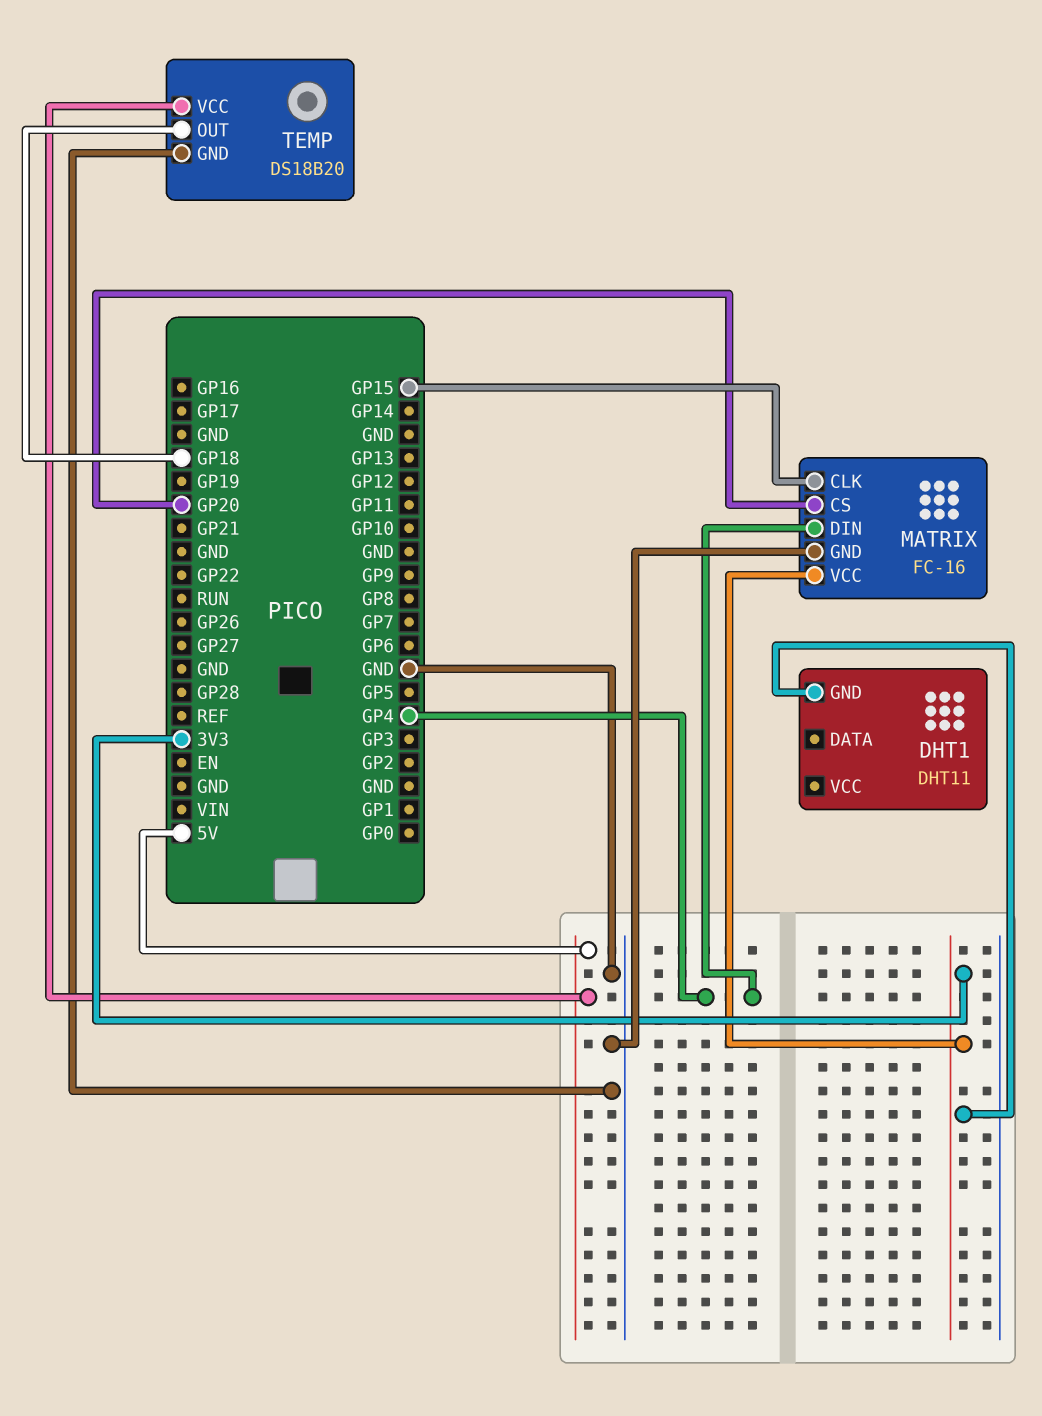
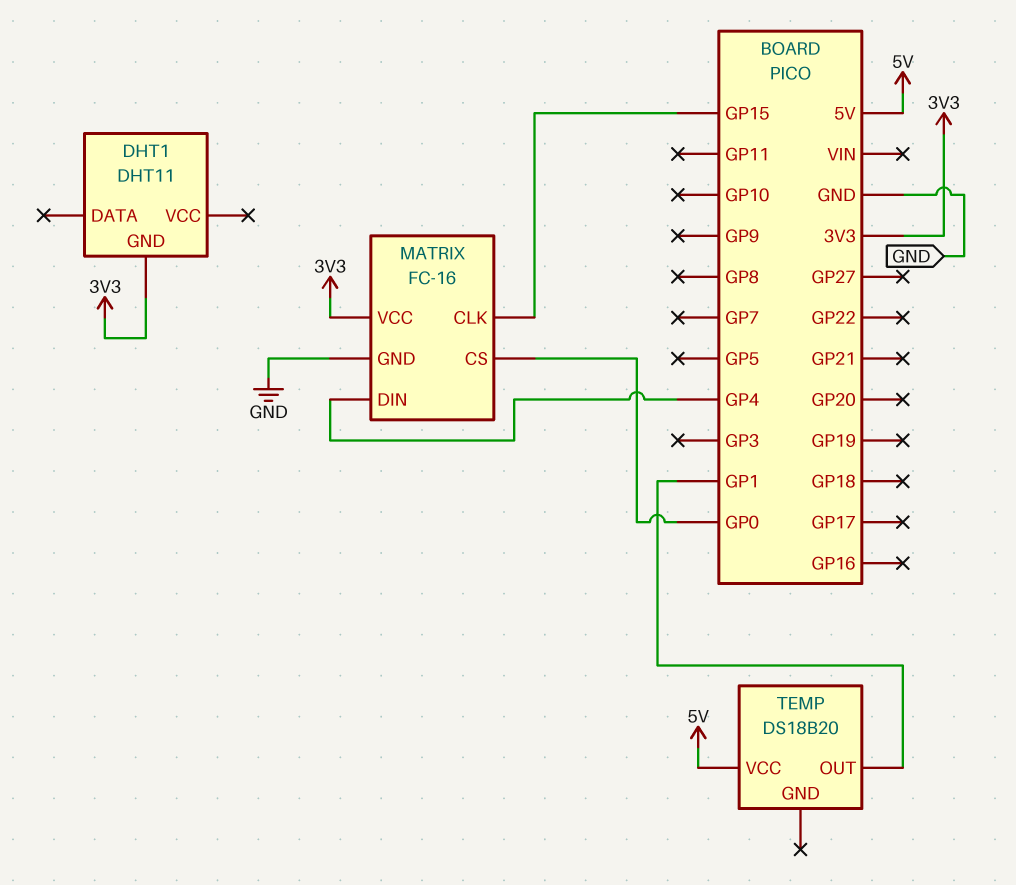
MATRIX pin CS: GP20 -> GP0
TEMP pin GND: GND -> none
TEMP pin OUT: GP18 -> GP1

